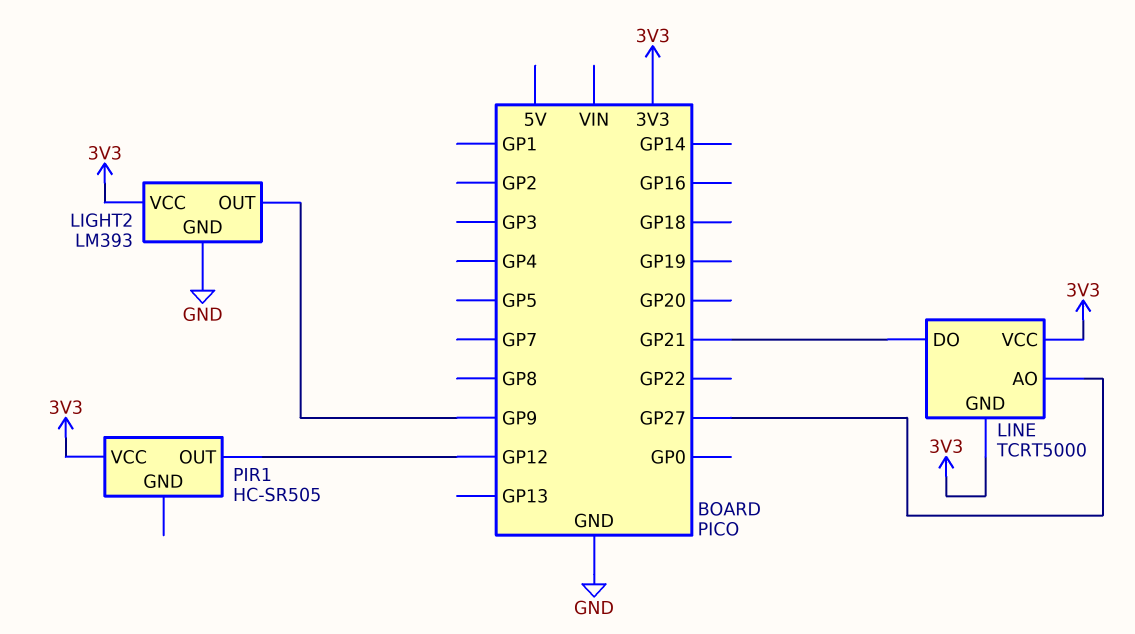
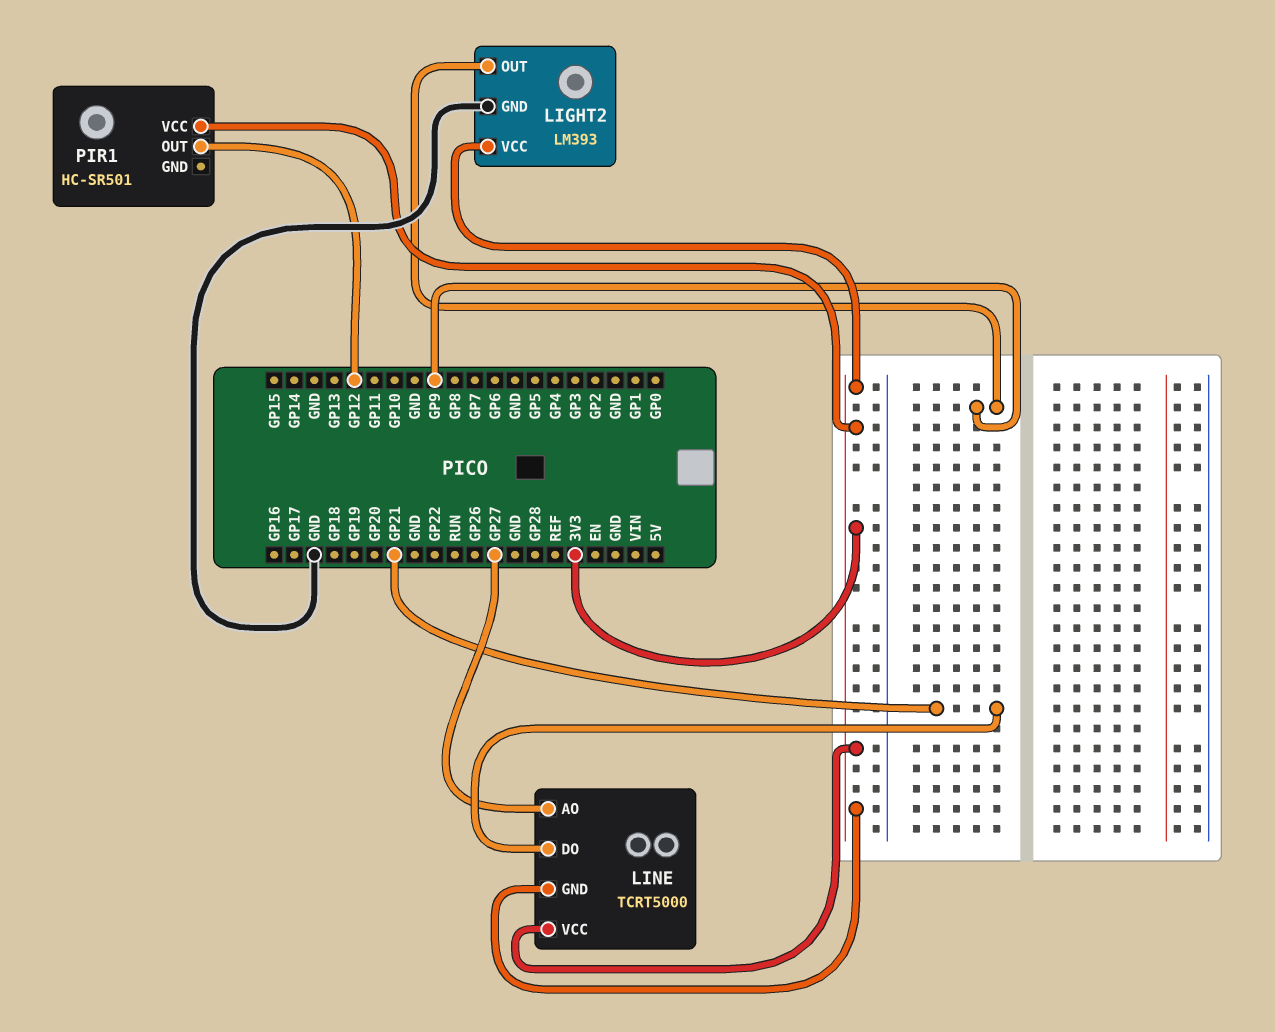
PIR1: HC-SR505 -> HC-SR501

